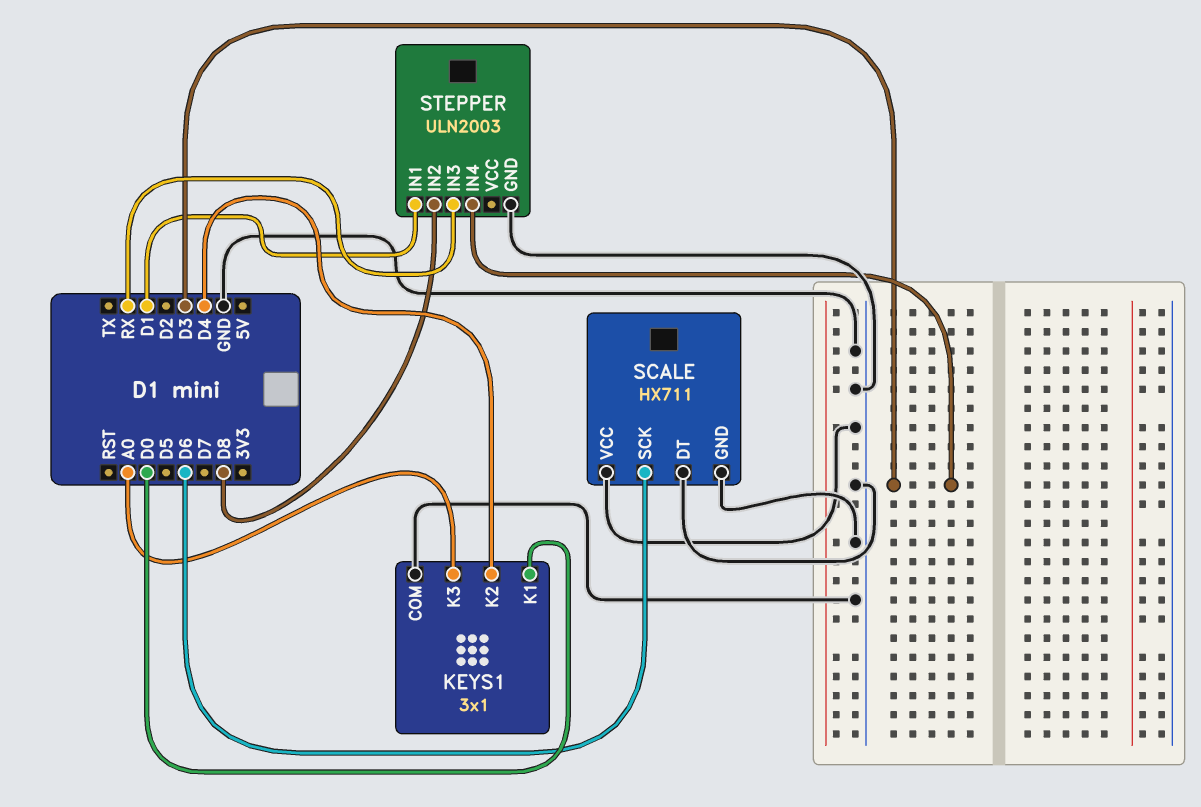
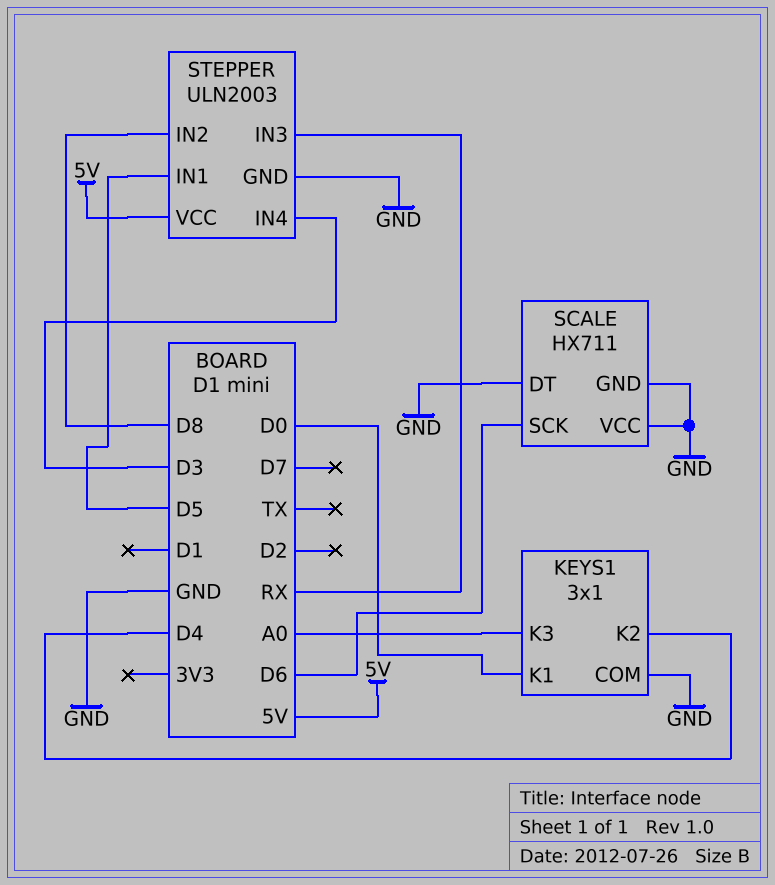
STEPPER pin IN1: D1 -> D5
STEPPER pin VCC: none -> 5V

